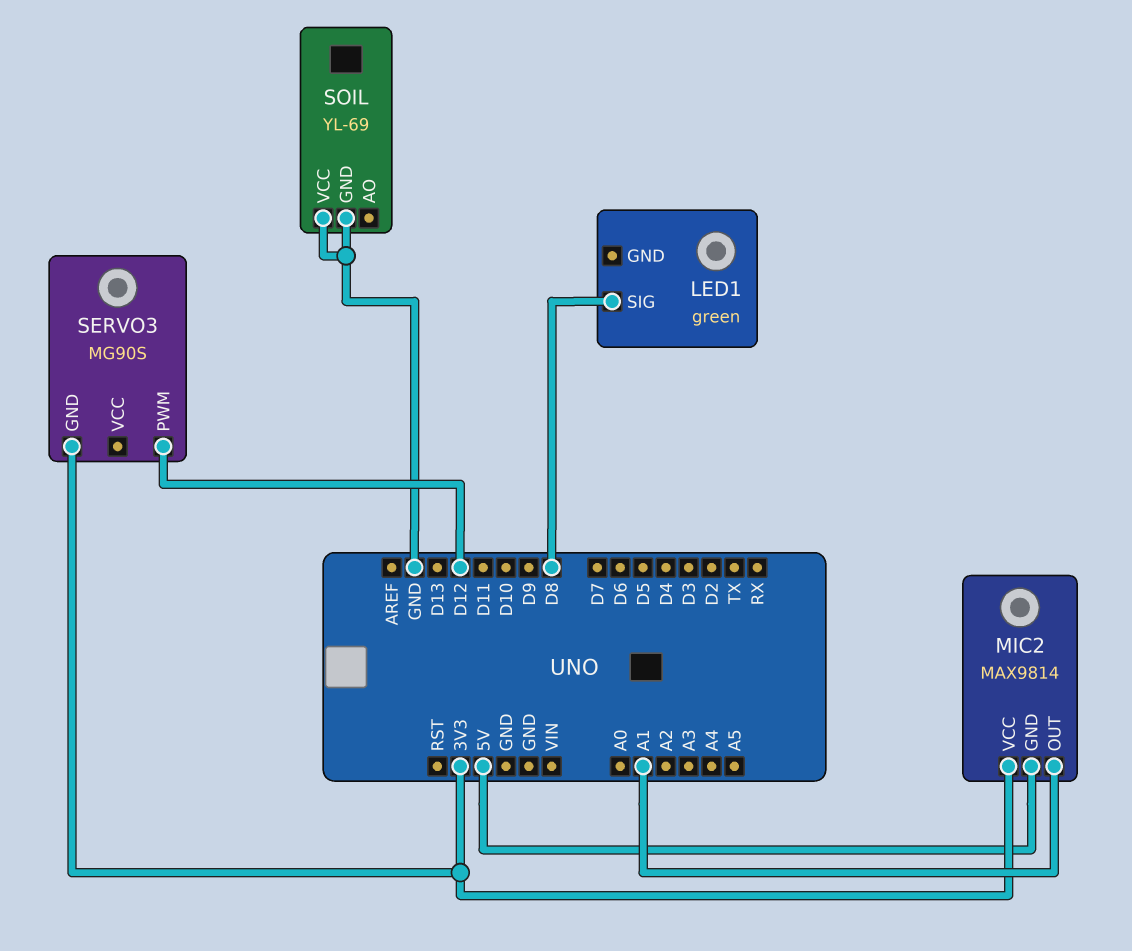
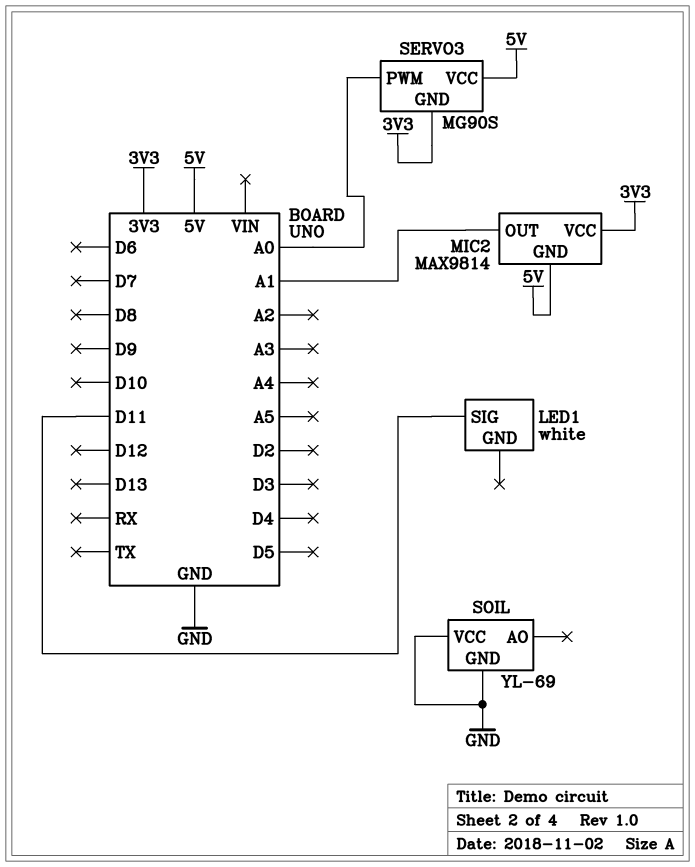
LED1: green -> white
LED1 pin SIG: D8 -> D11
SERVO3 pin PWM: D12 -> A0
SERVO3 pin VCC: none -> 5V

